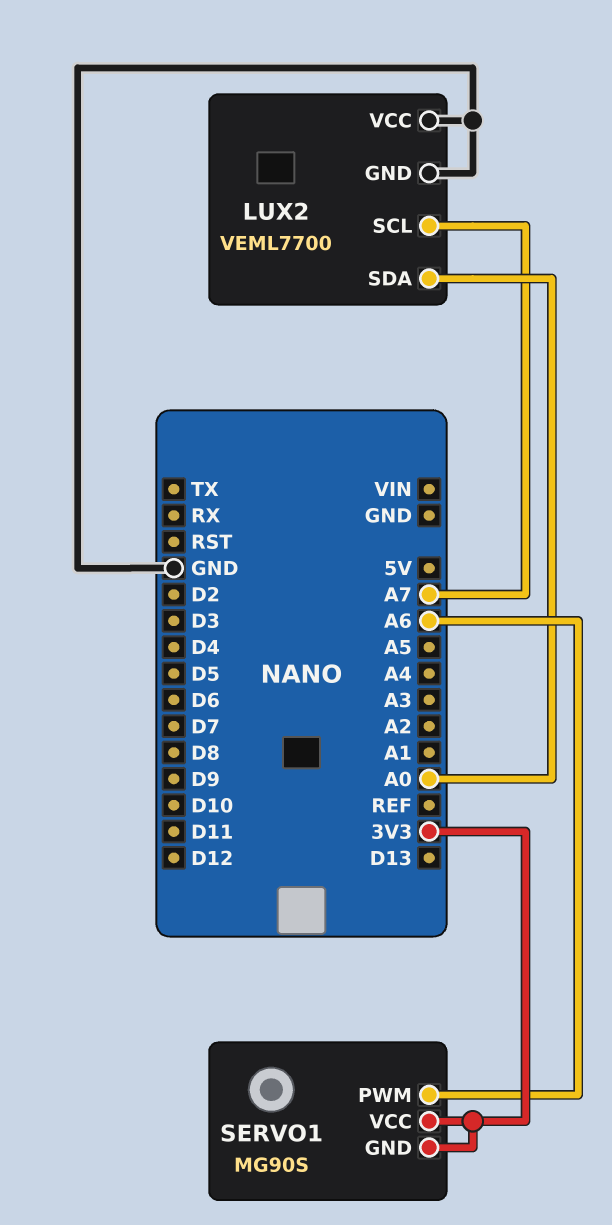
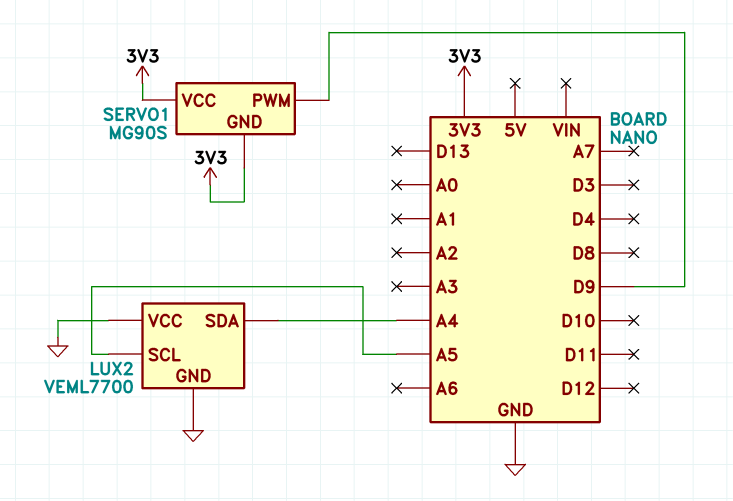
LUX2 pin SCL: A7 -> A5
LUX2 pin SDA: A0 -> A4
SERVO1 pin PWM: A6 -> D9

